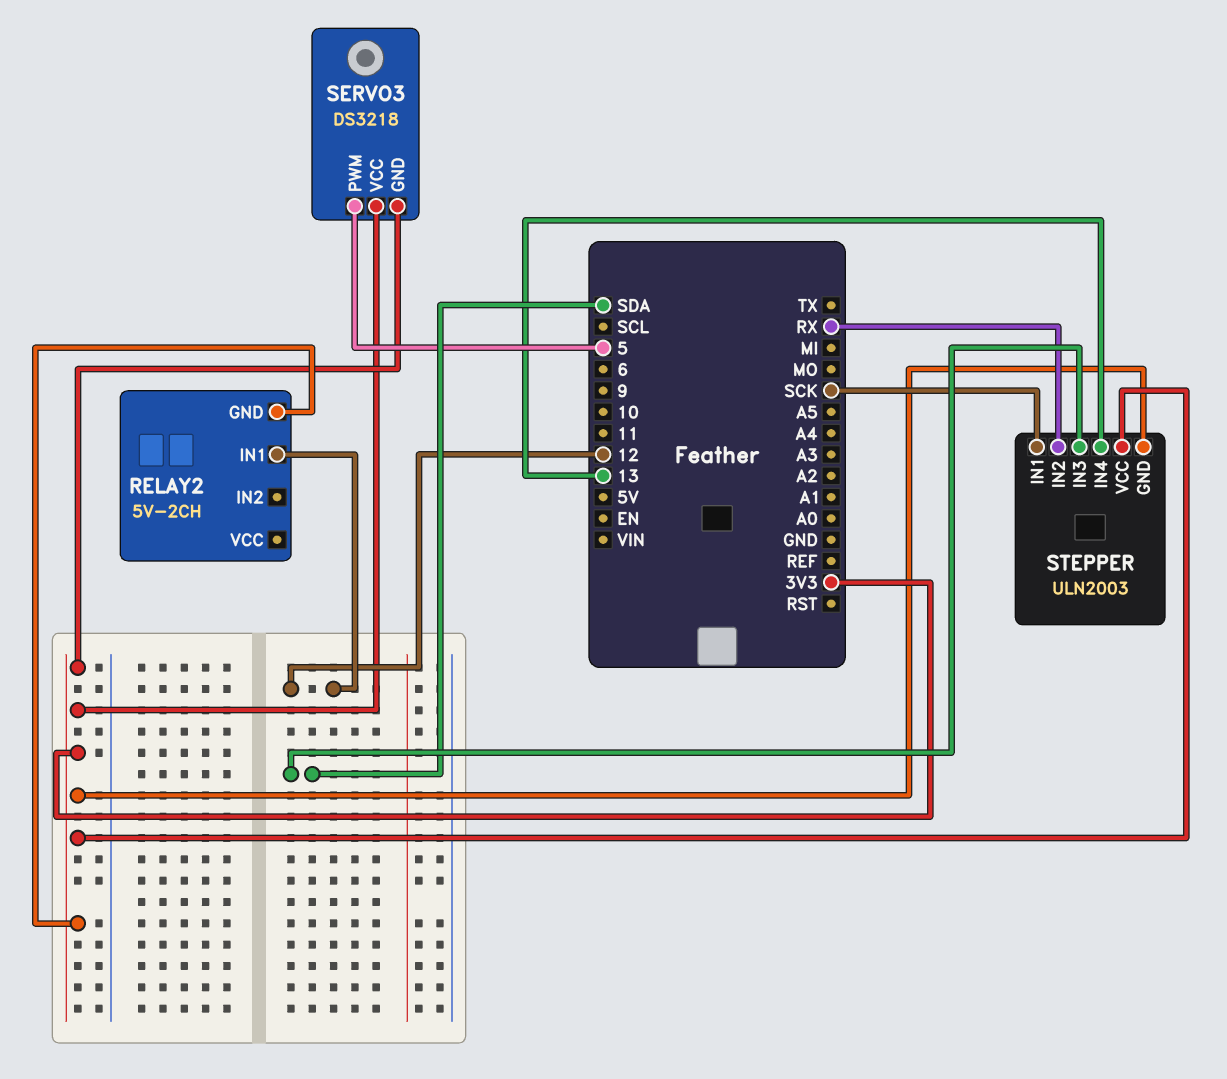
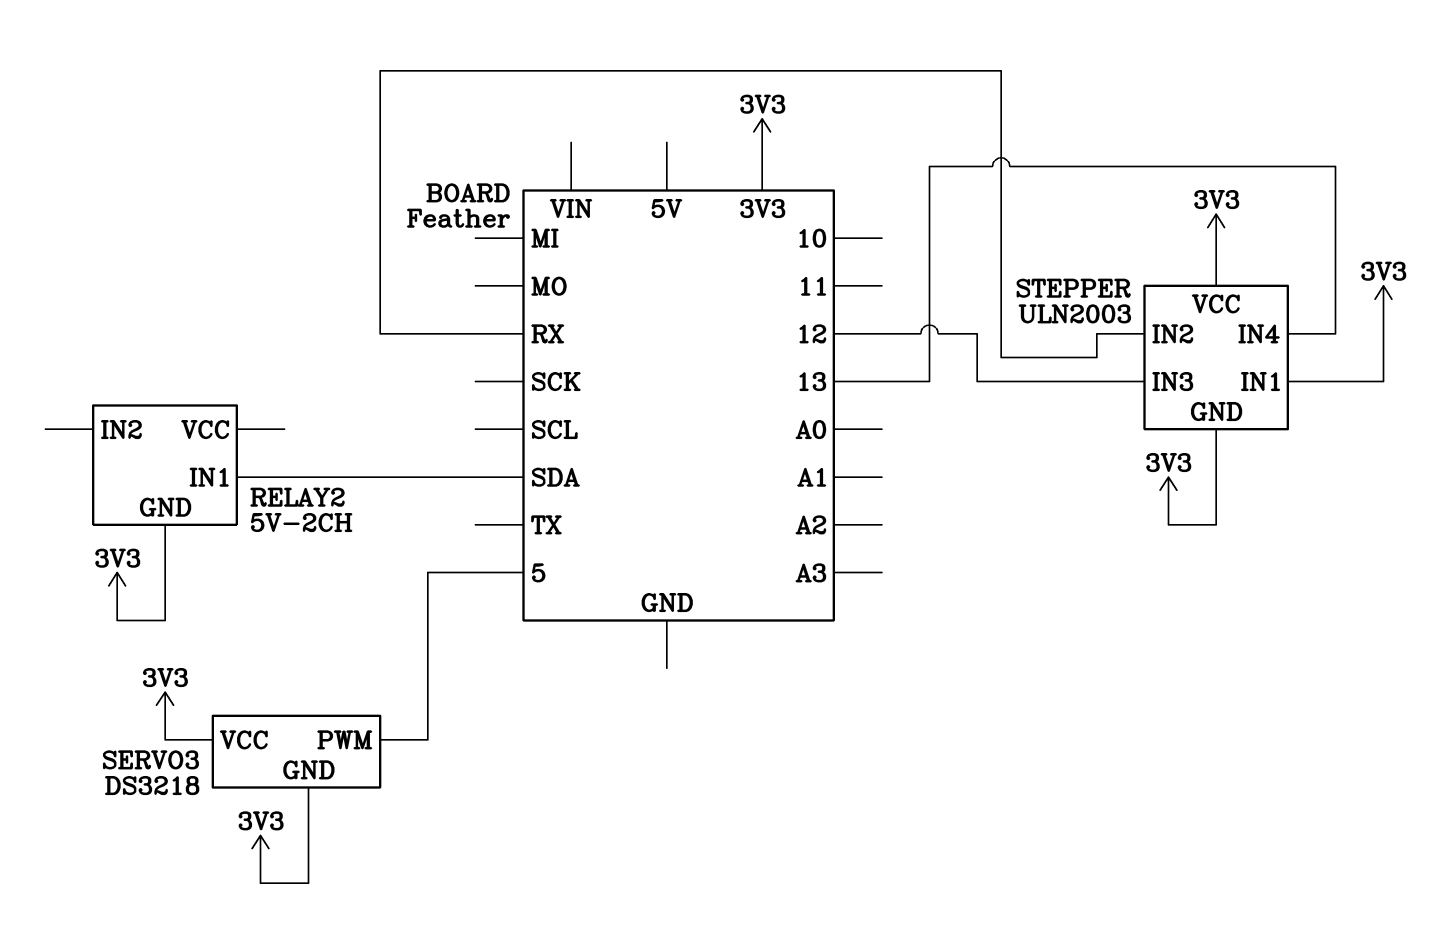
RELAY2 pin IN1: 12 -> SDA
STEPPER pin IN1: SCK -> 3V3
STEPPER pin IN3: SDA -> 12

